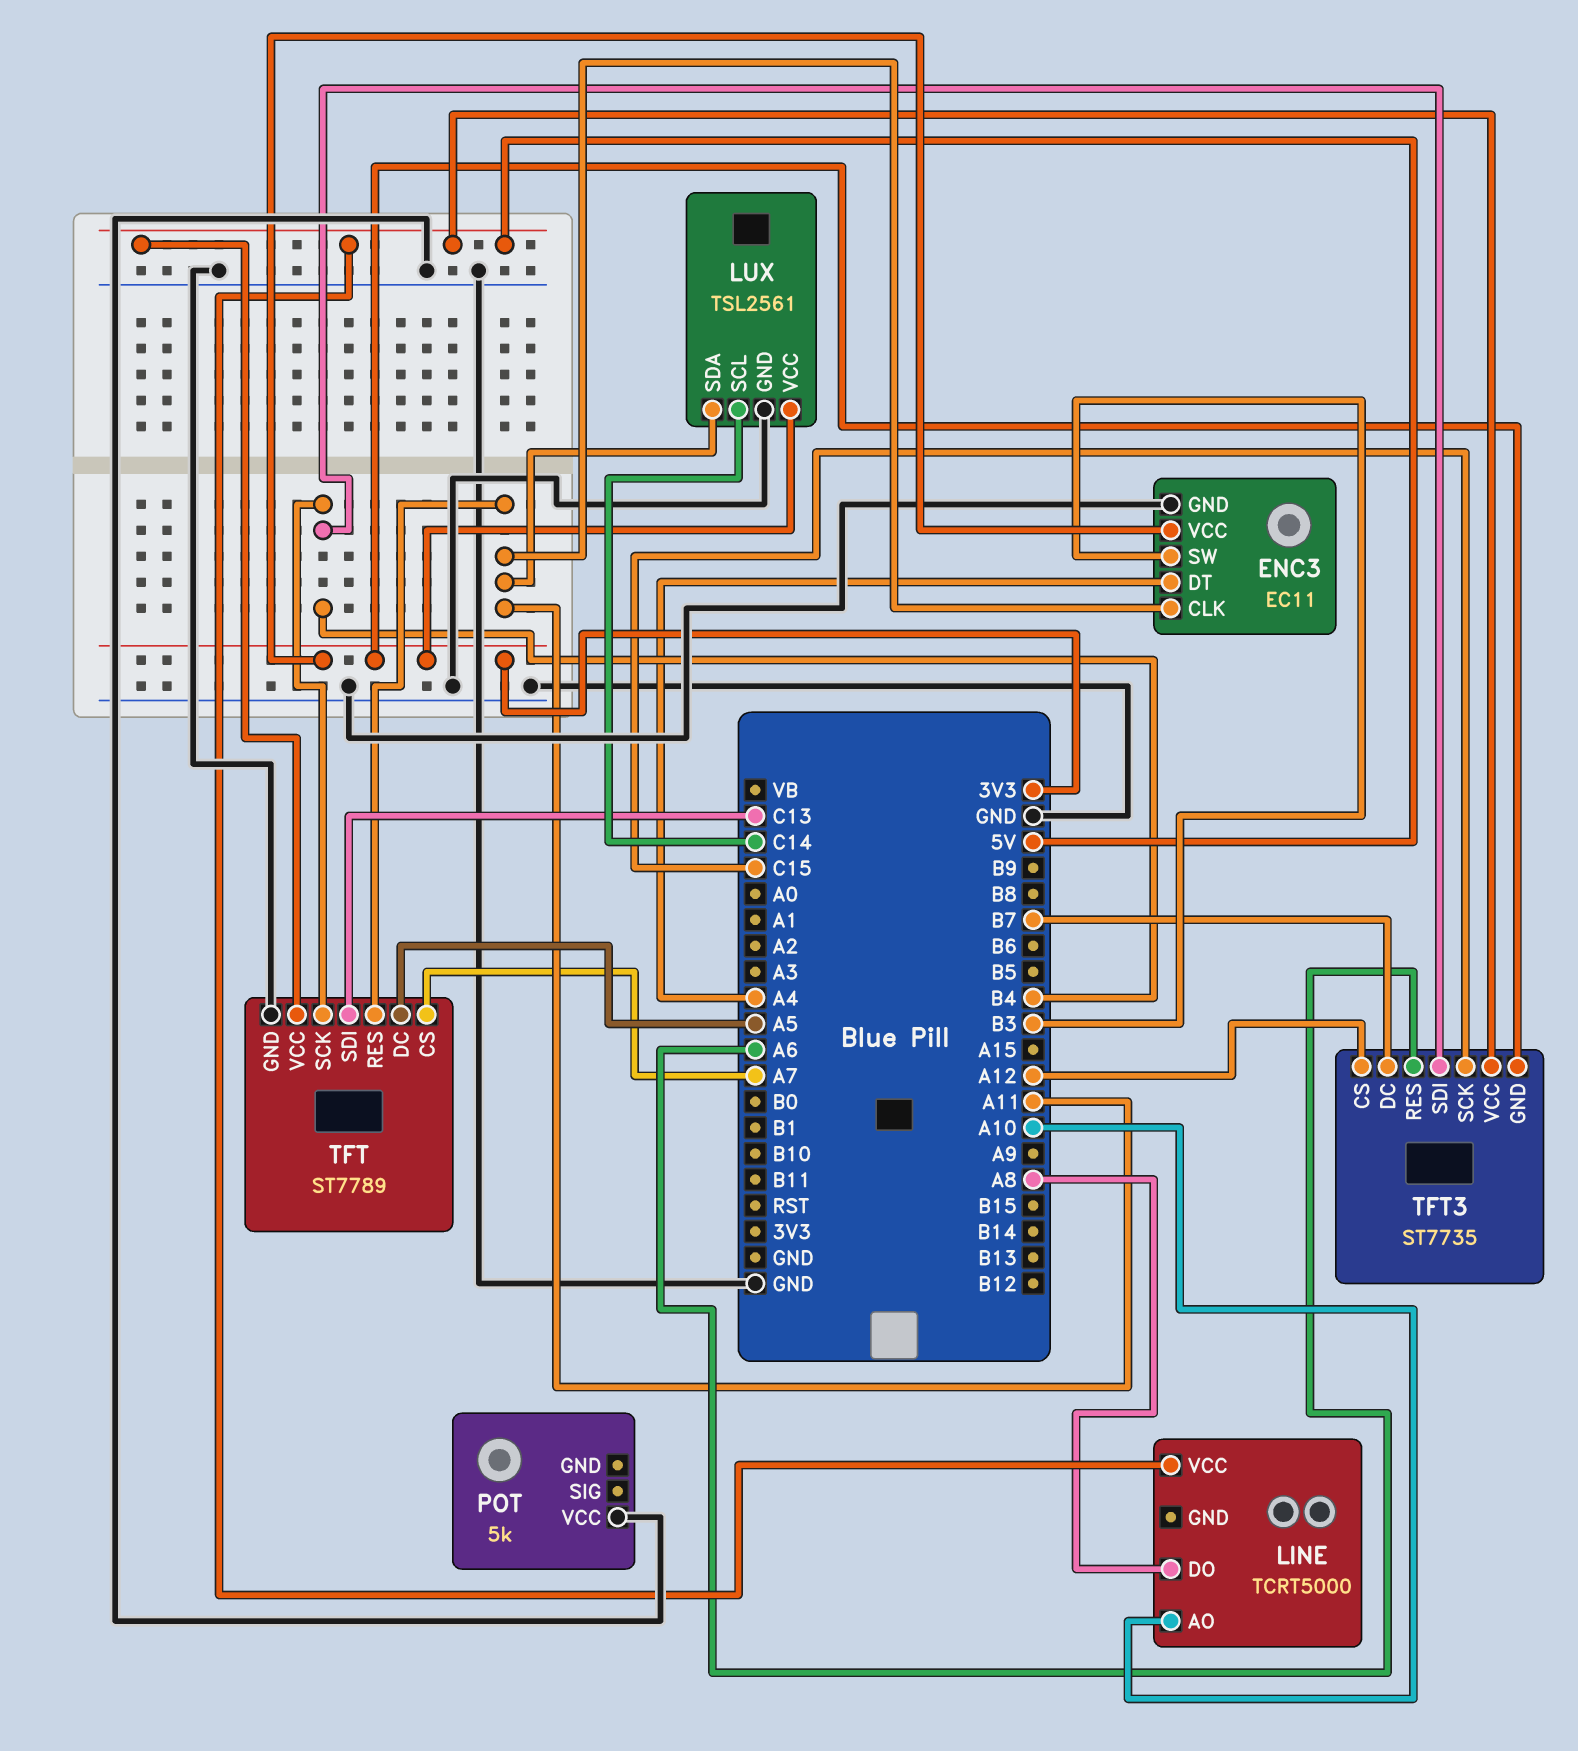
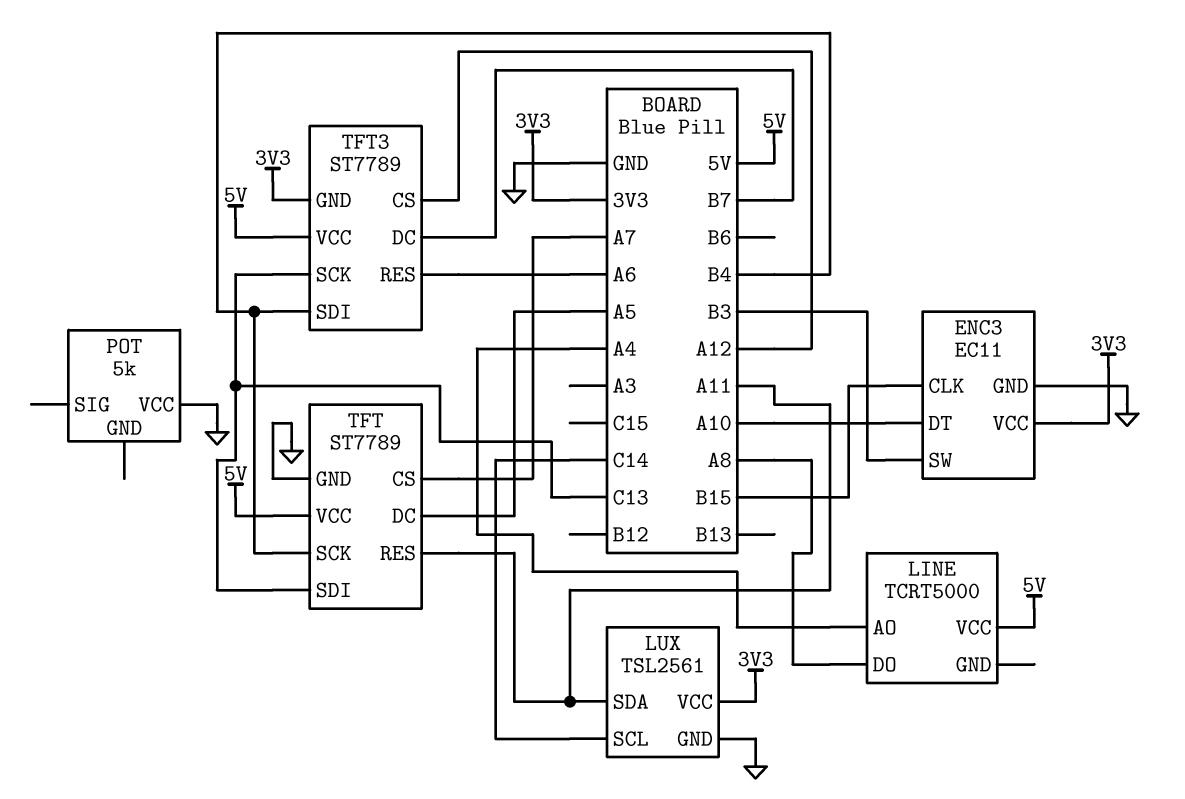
ENC3 pin CLK: A11 -> B15
ENC3 pin DT: A4 -> A10
LINE pin AO: A10 -> A4
TFT3: ST7735 -> ST7789
TFT3 pin SCK: C15 -> C13

